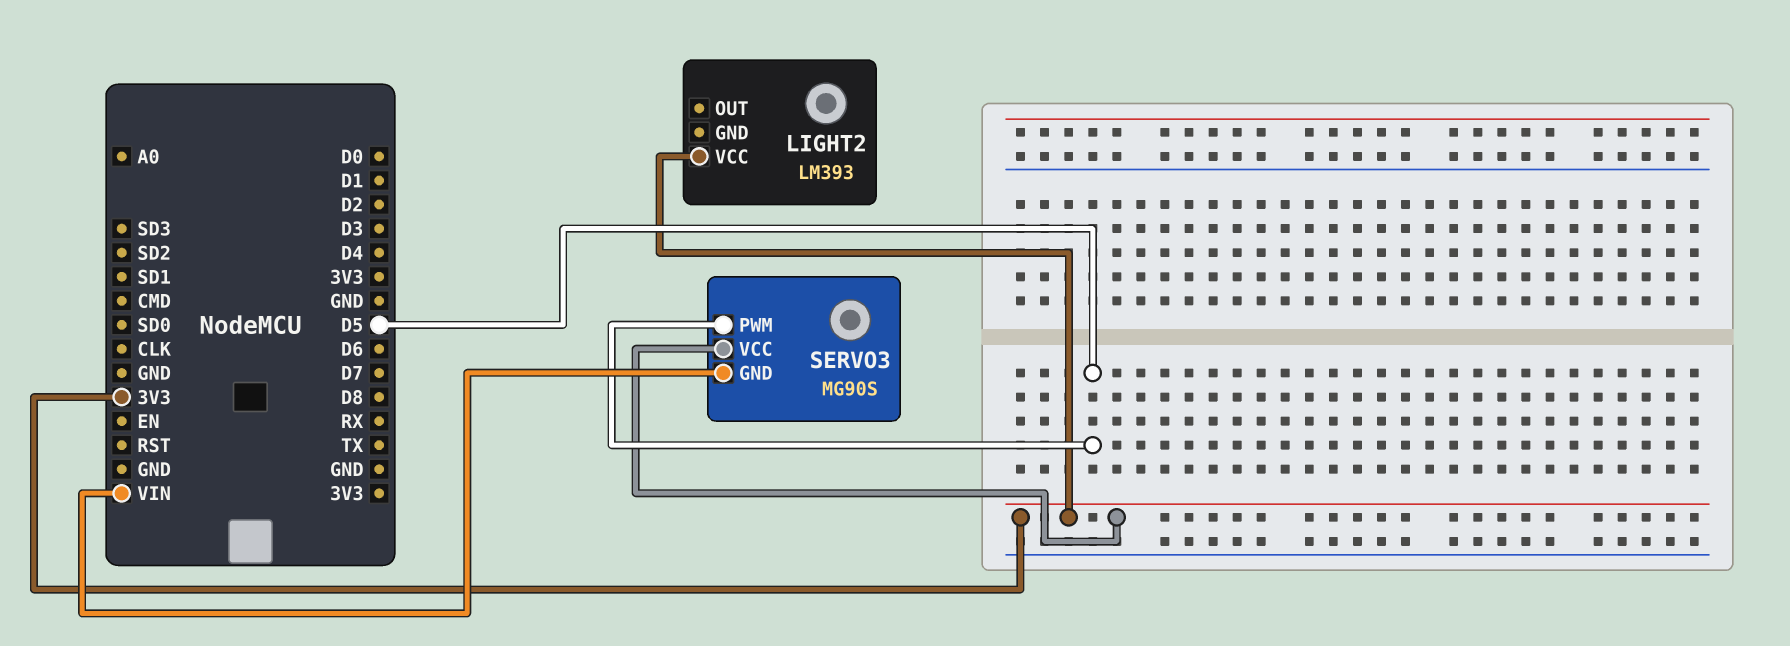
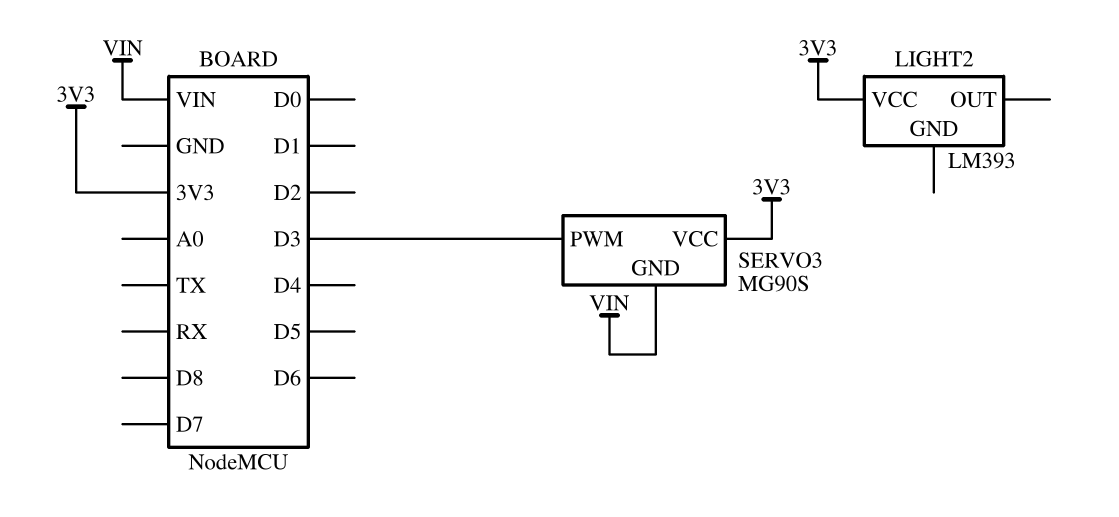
SERVO3 pin PWM: D5 -> D3

